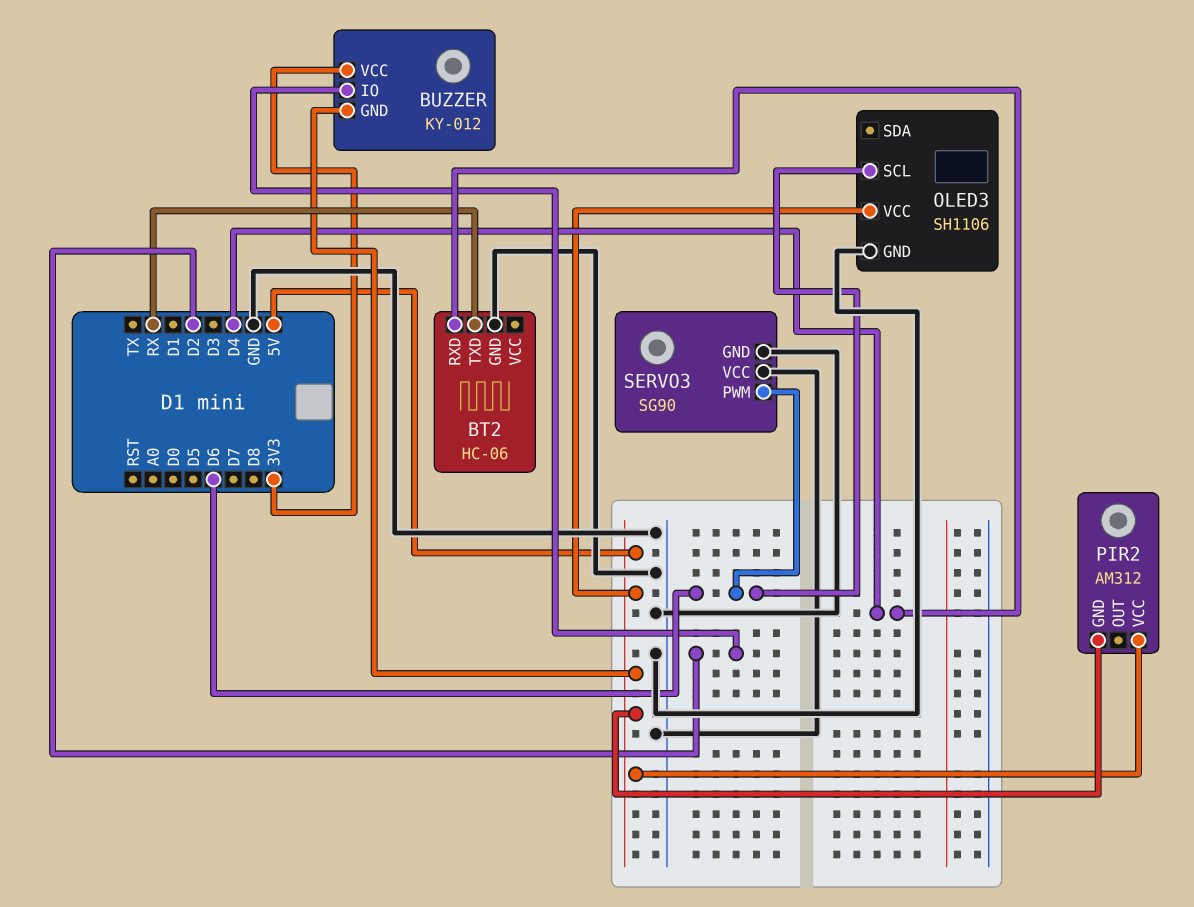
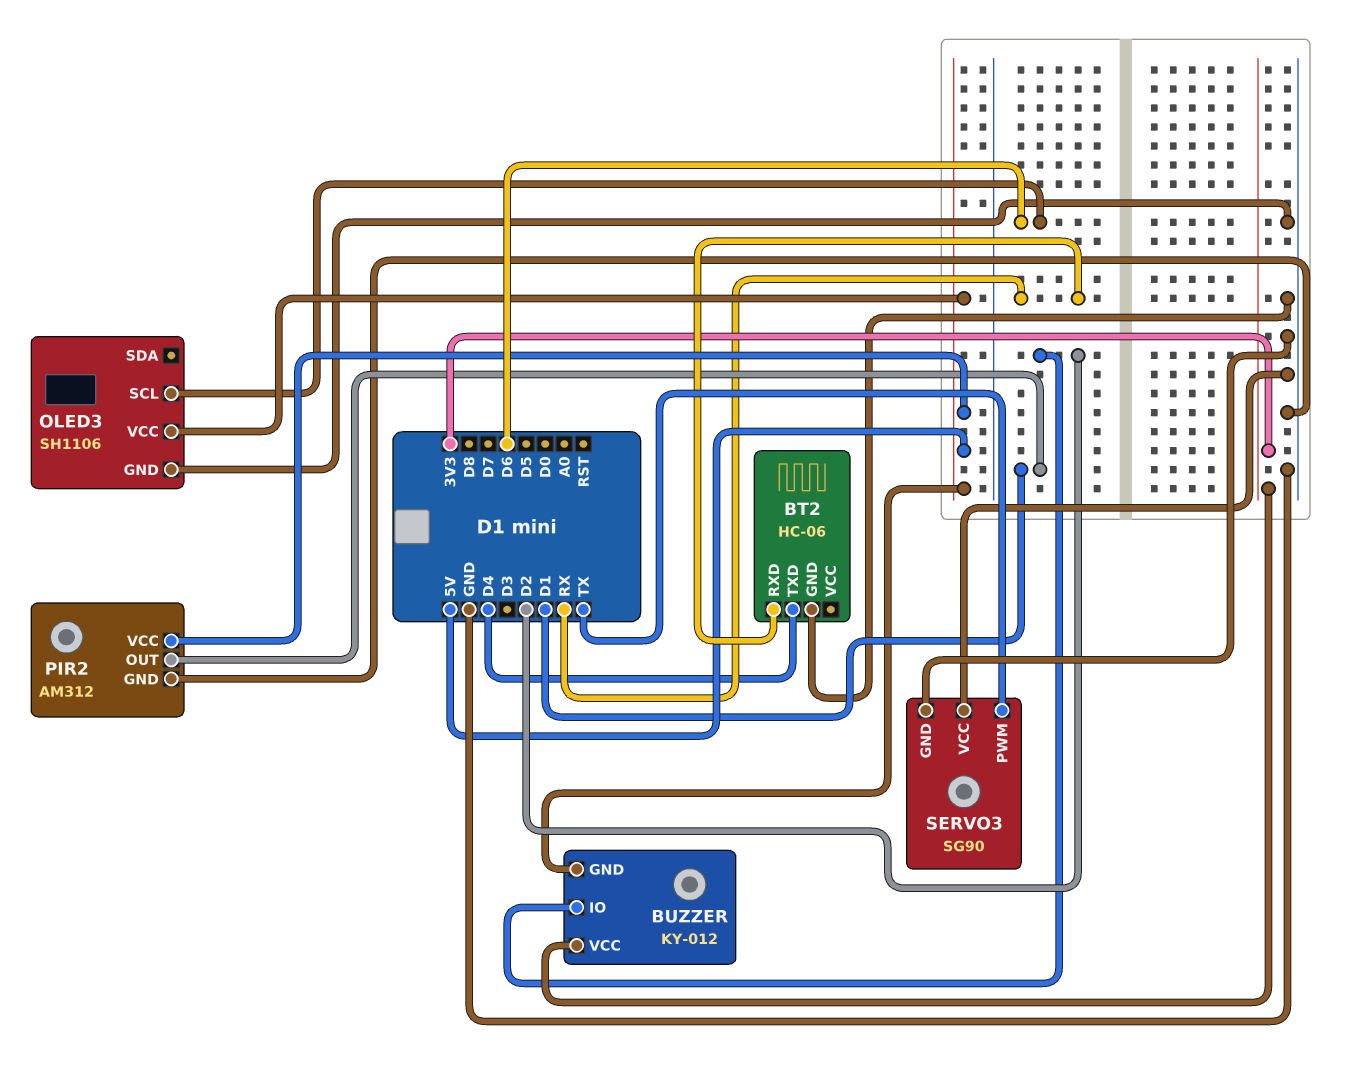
BT2 pin RXD: D4 -> RX
BT2 pin TXD: RX -> D4
PIR2 pin GND: 5V -> GND
PIR2 pin OUT: none -> D1
SERVO3 pin PWM: D6 -> TX

